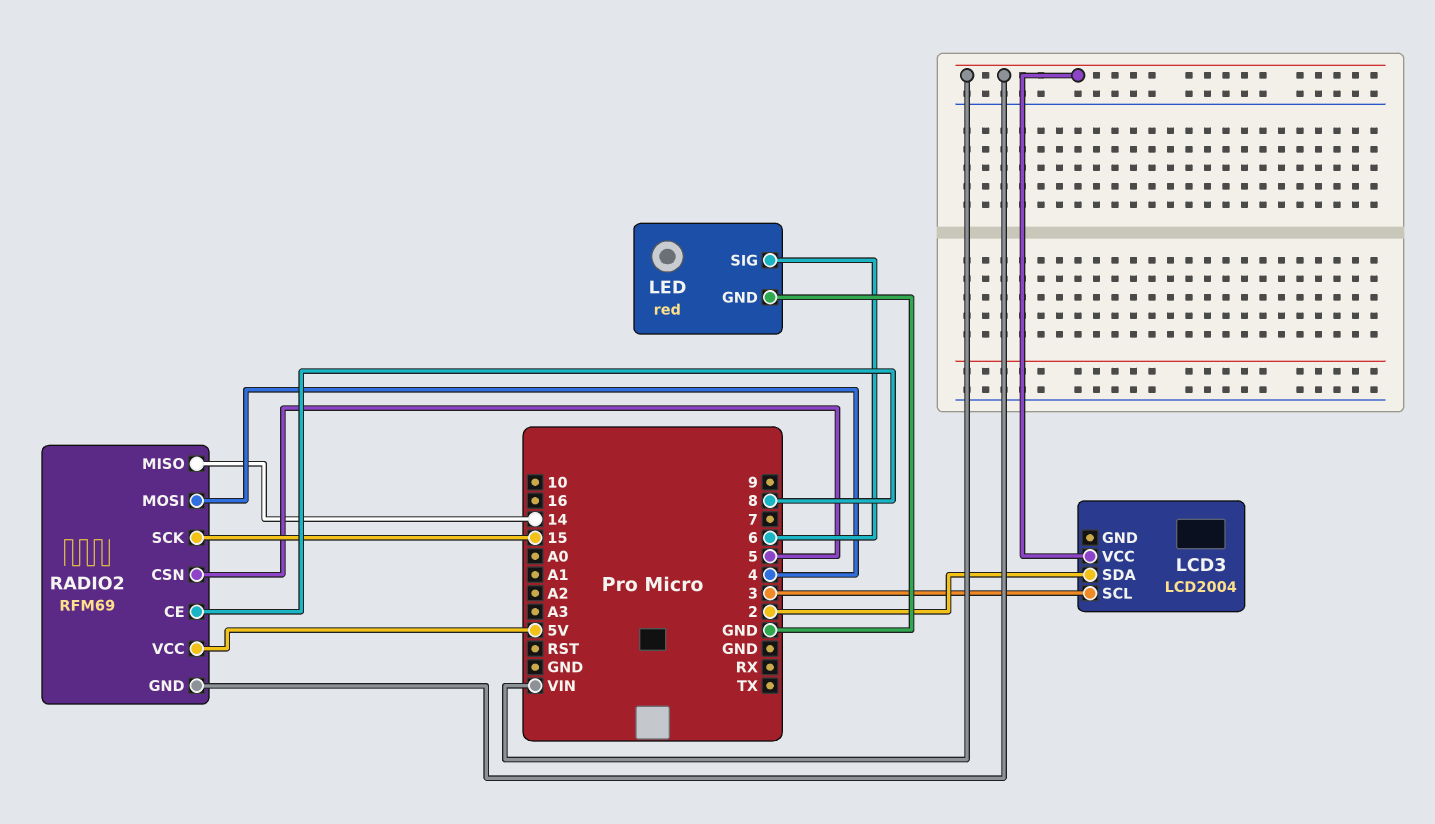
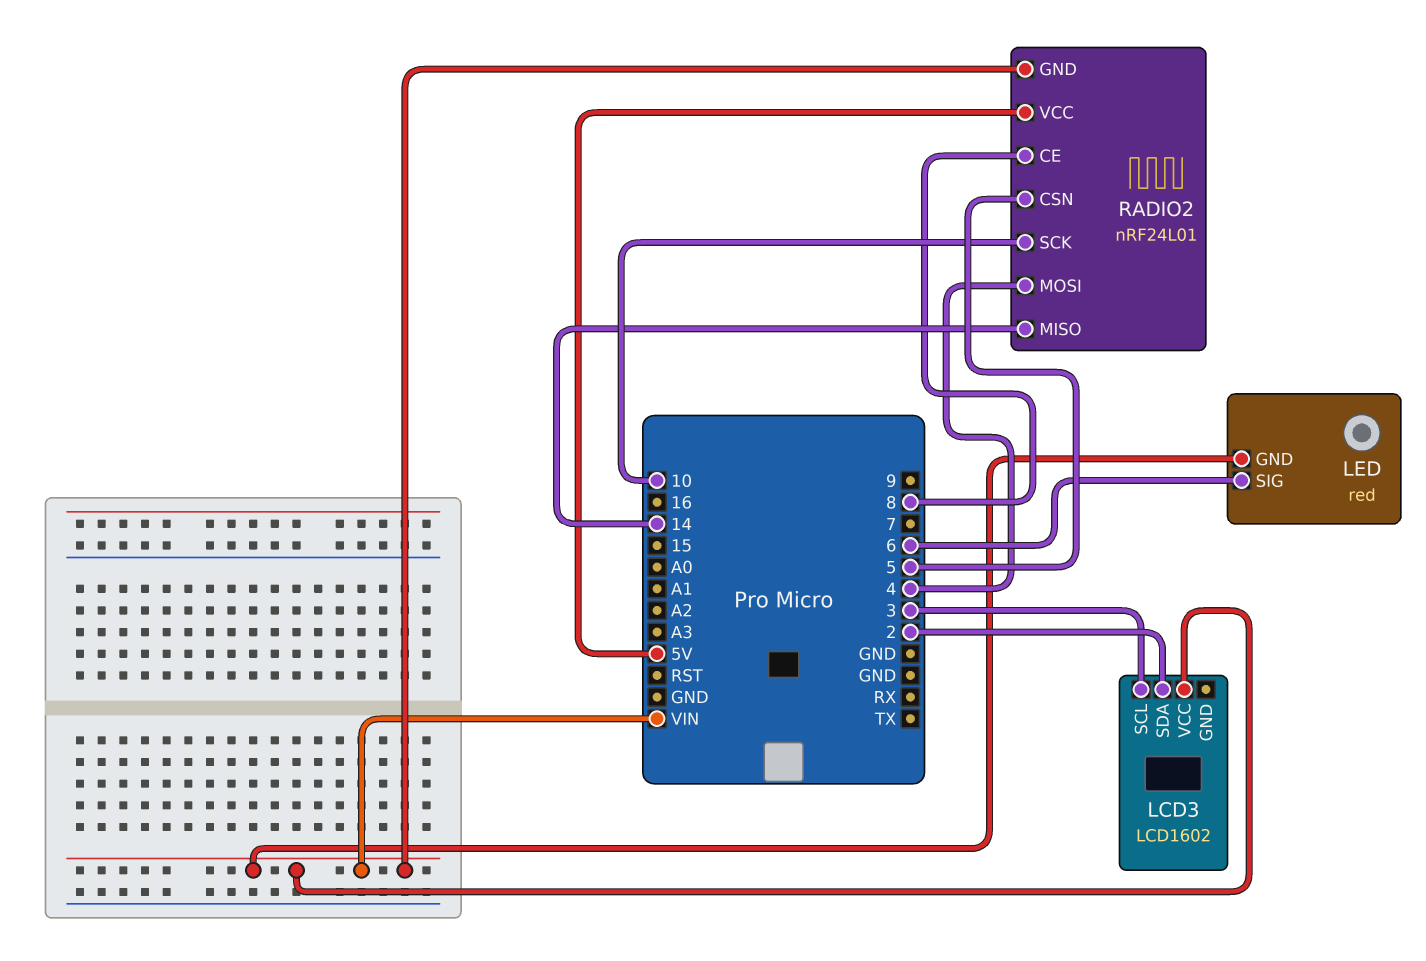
LCD3: LCD2004 -> LCD1602
LED pin GND: GND -> VIN
RADIO2: RFM69 -> nRF24L01
RADIO2 pin SCK: 15 -> 10

